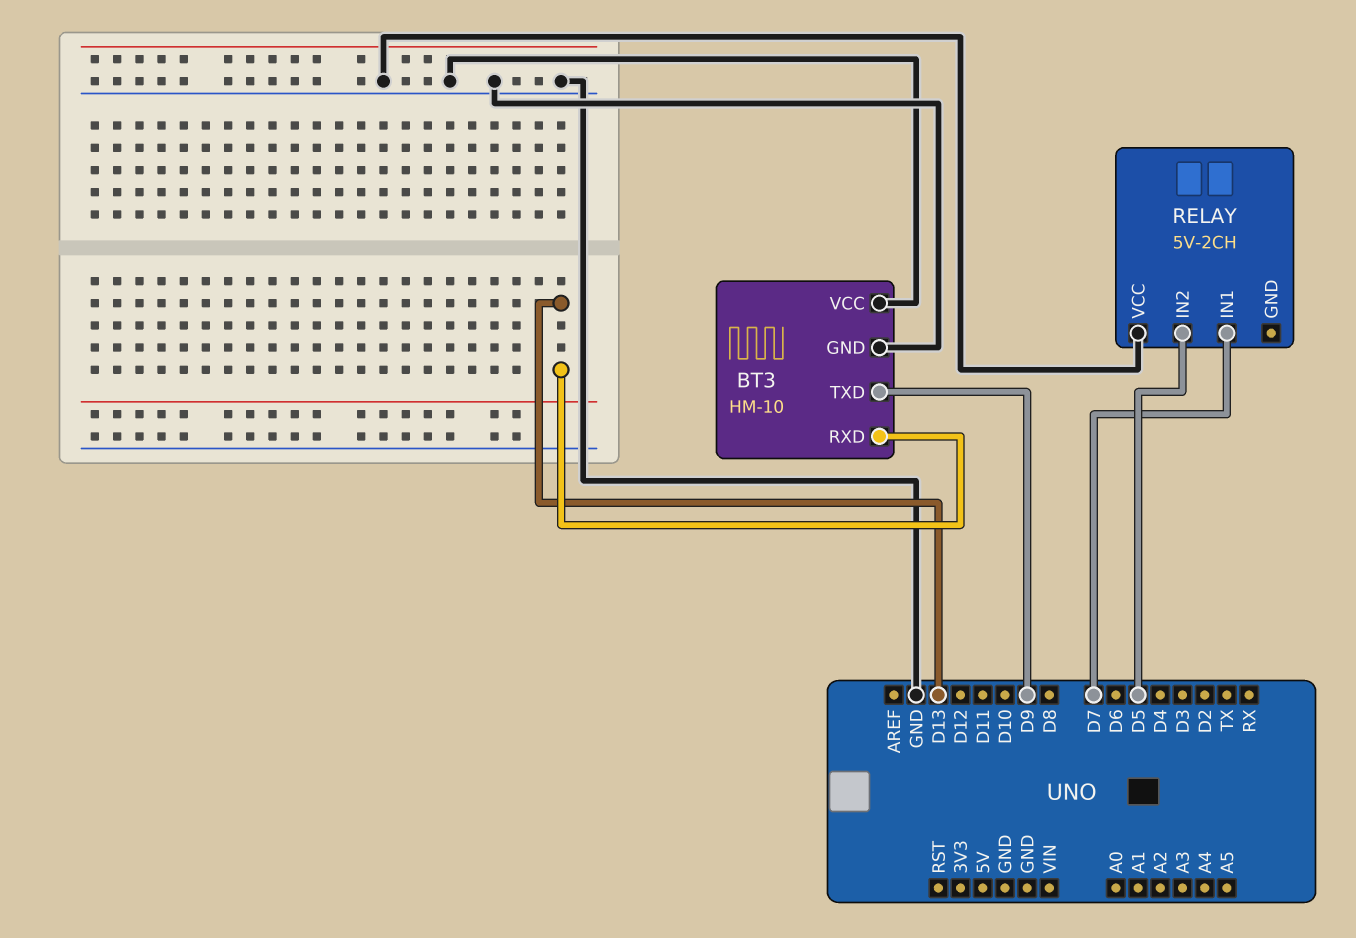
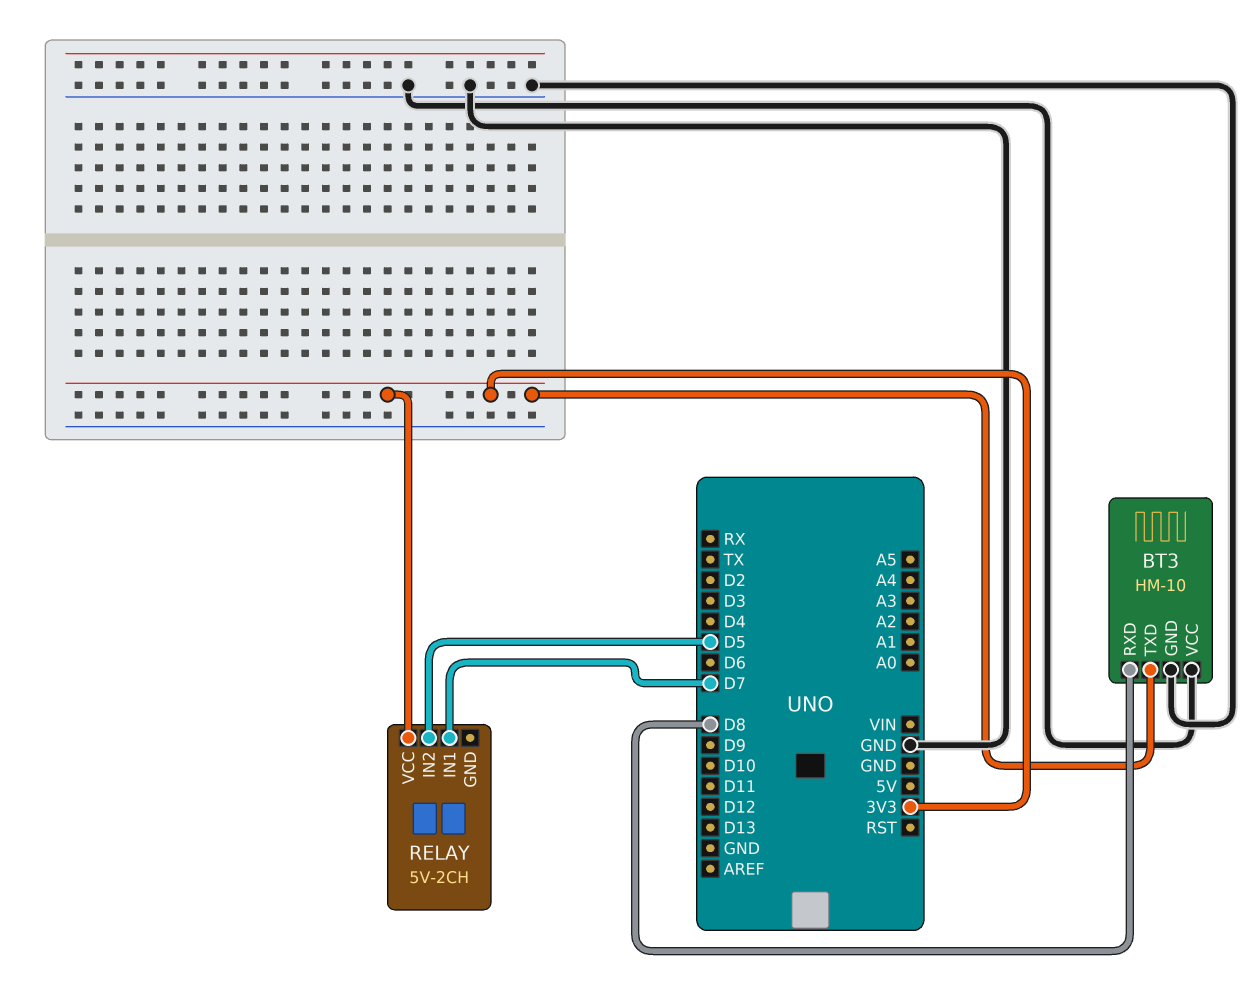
BT3 pin RXD: D13 -> D8
BT3 pin TXD: D9 -> 3V3
RELAY pin VCC: GND -> 3V3

